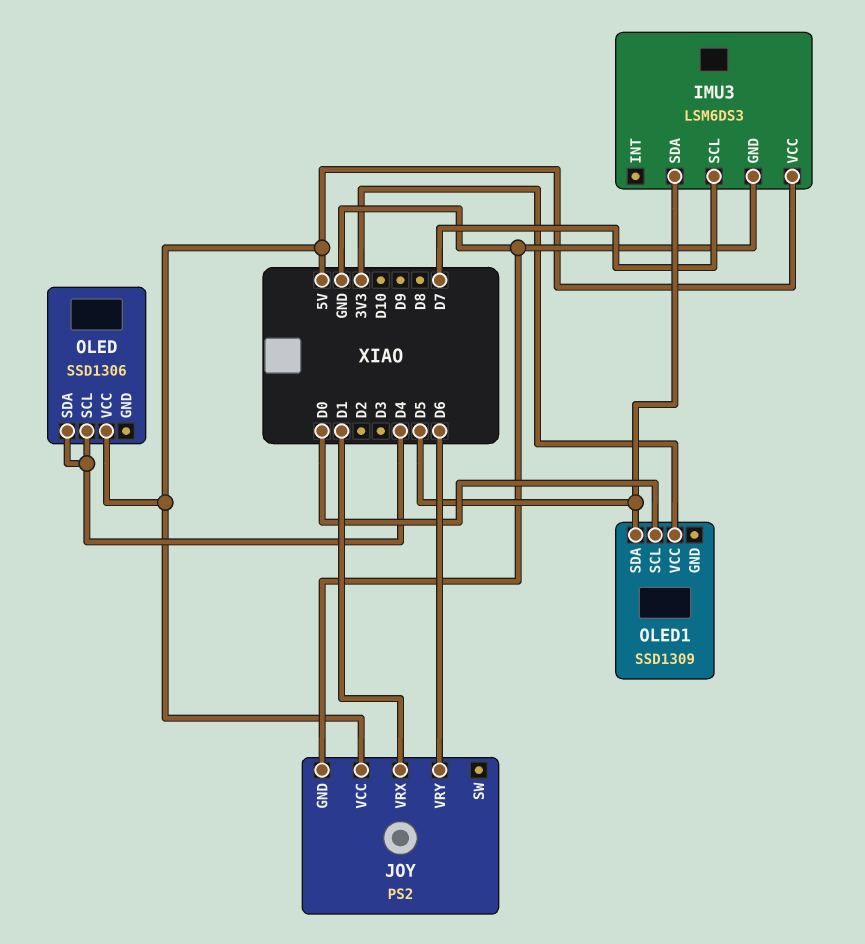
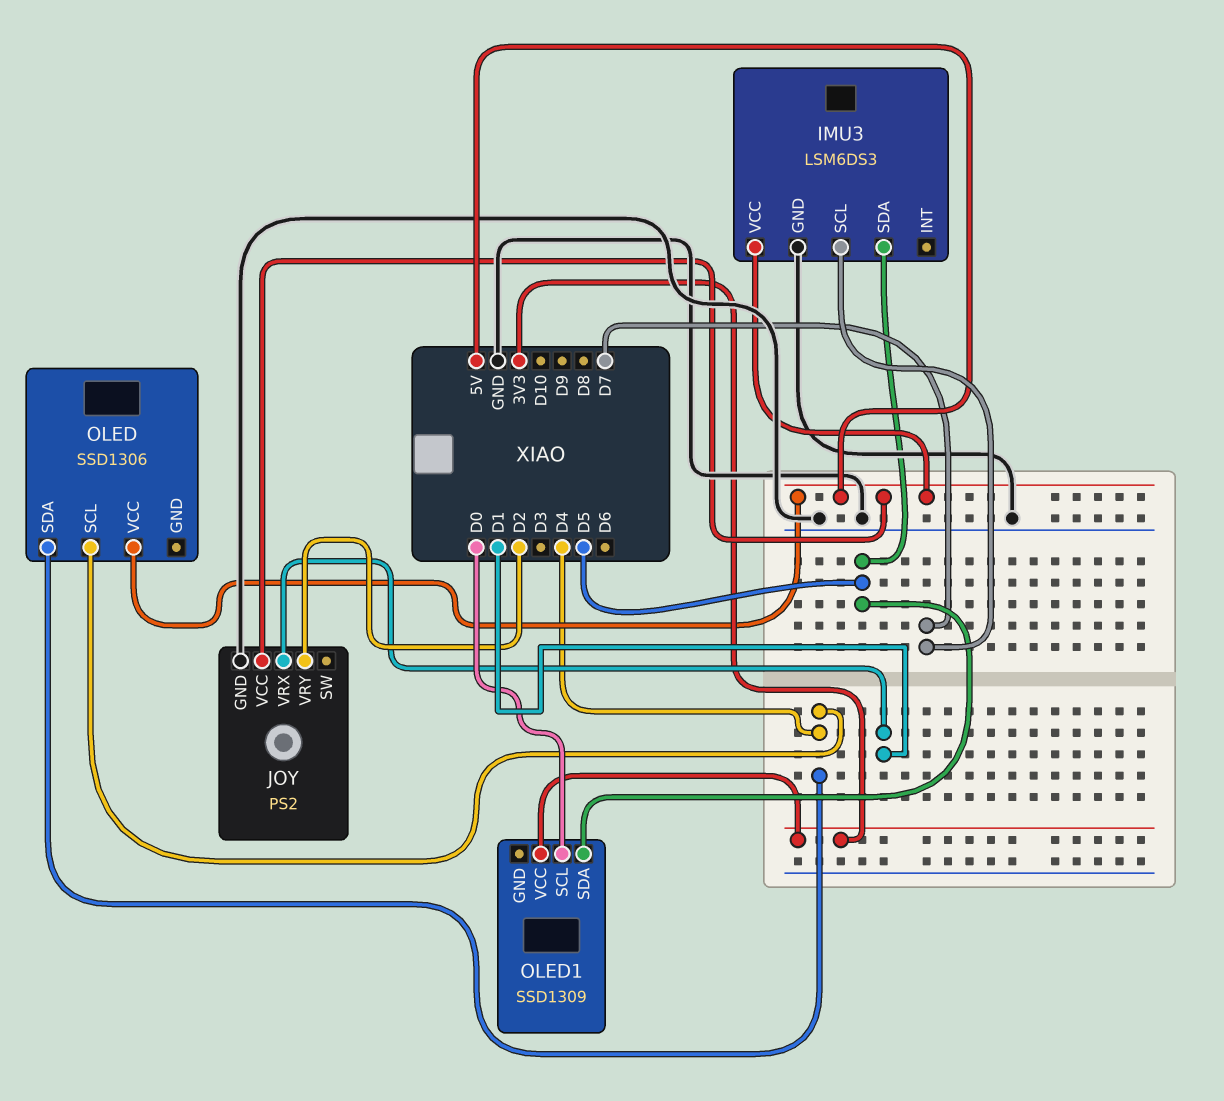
JOY pin VRY: D6 -> D2

